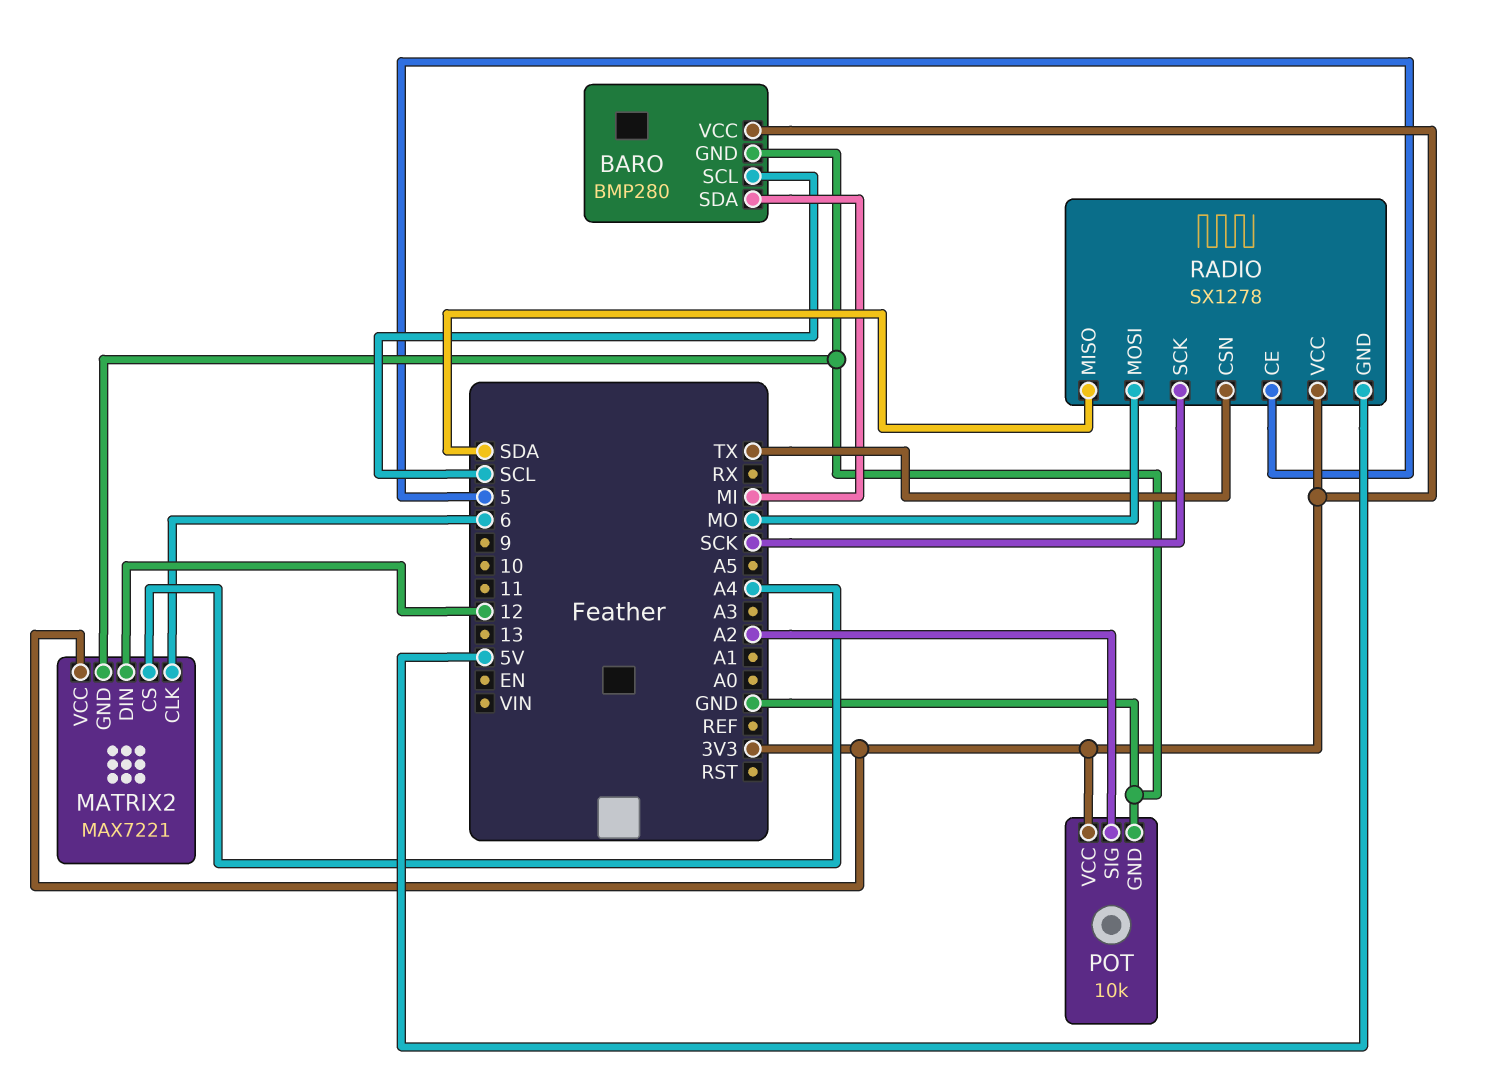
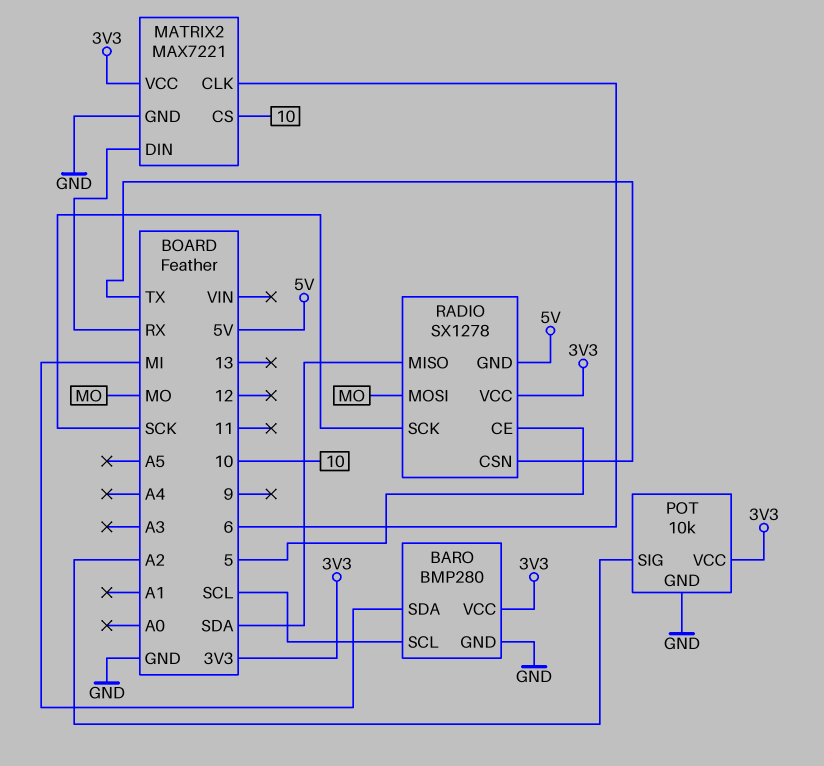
MATRIX2 pin CS: A4 -> 10
MATRIX2 pin DIN: 12 -> RX

